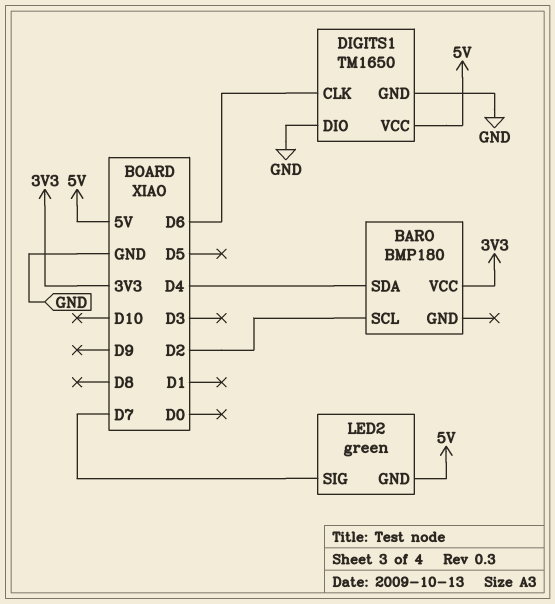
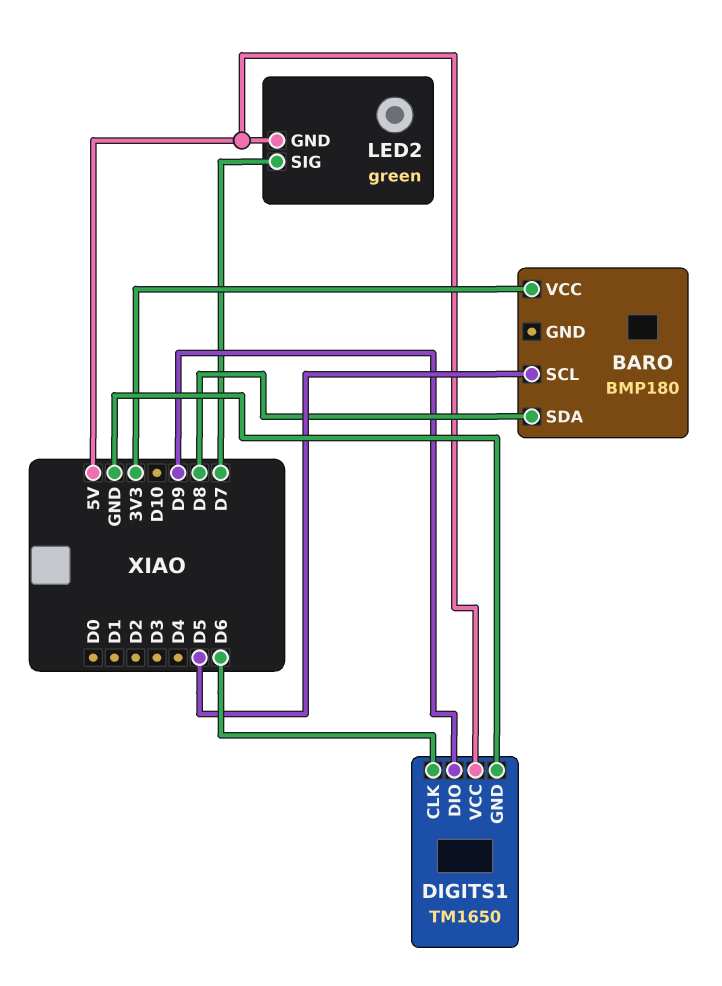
BARO pin SCL: D2 -> D5
BARO pin SDA: D4 -> D8
DIGITS1 pin DIO: GND -> D9

